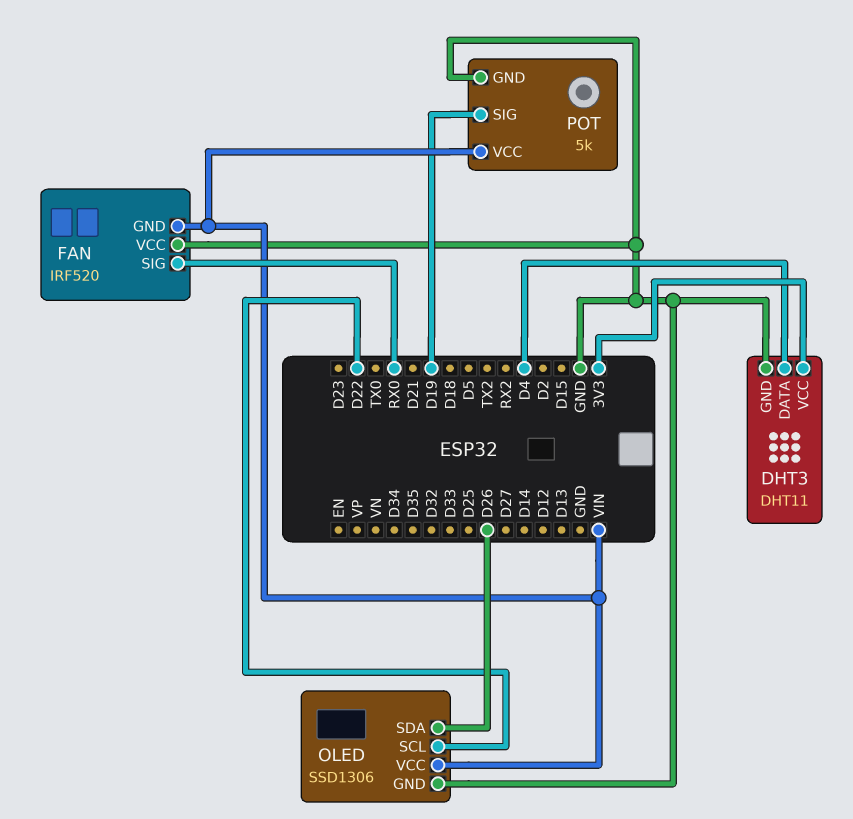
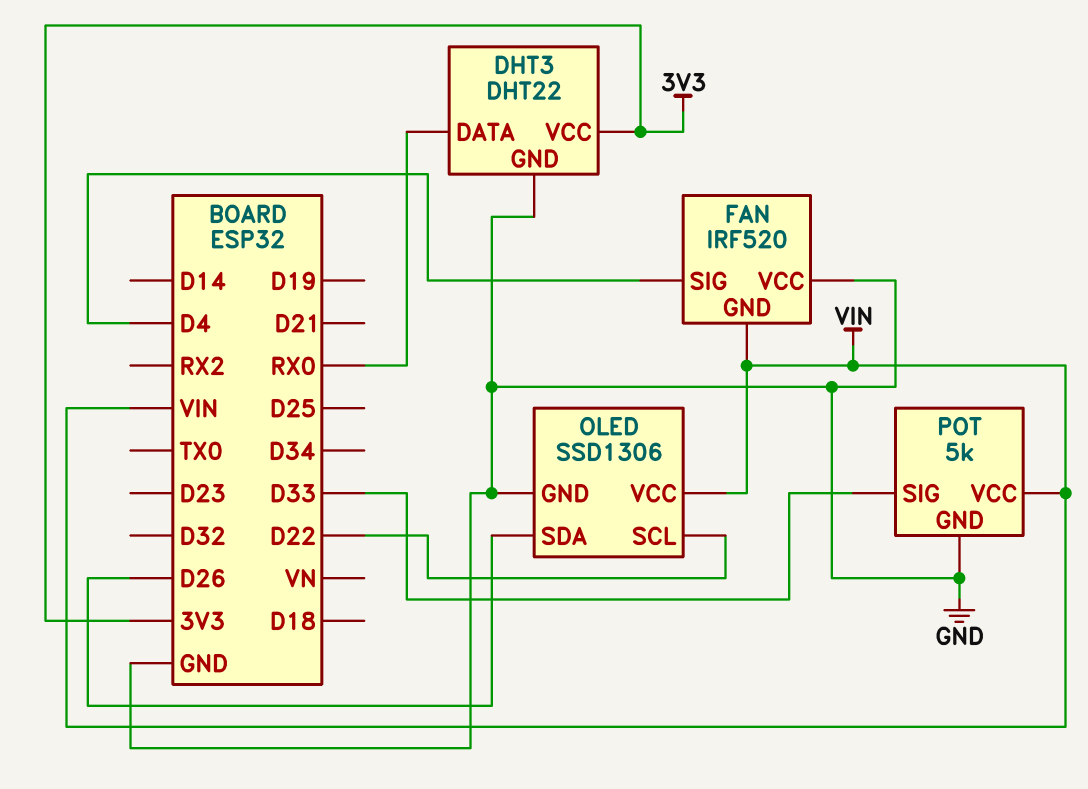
DHT3: DHT11 -> DHT22
DHT3 pin DATA: D4 -> RX0
FAN pin SIG: RX0 -> D4
POT pin SIG: D19 -> D33

